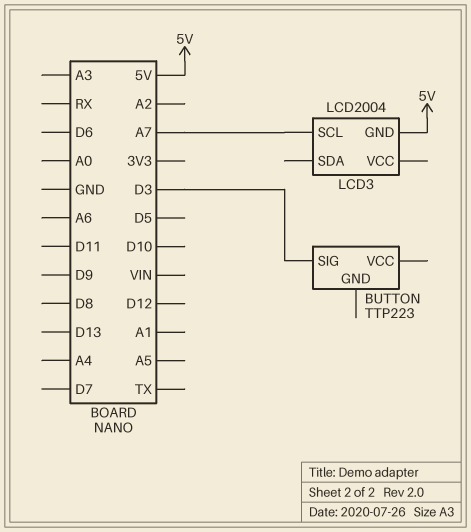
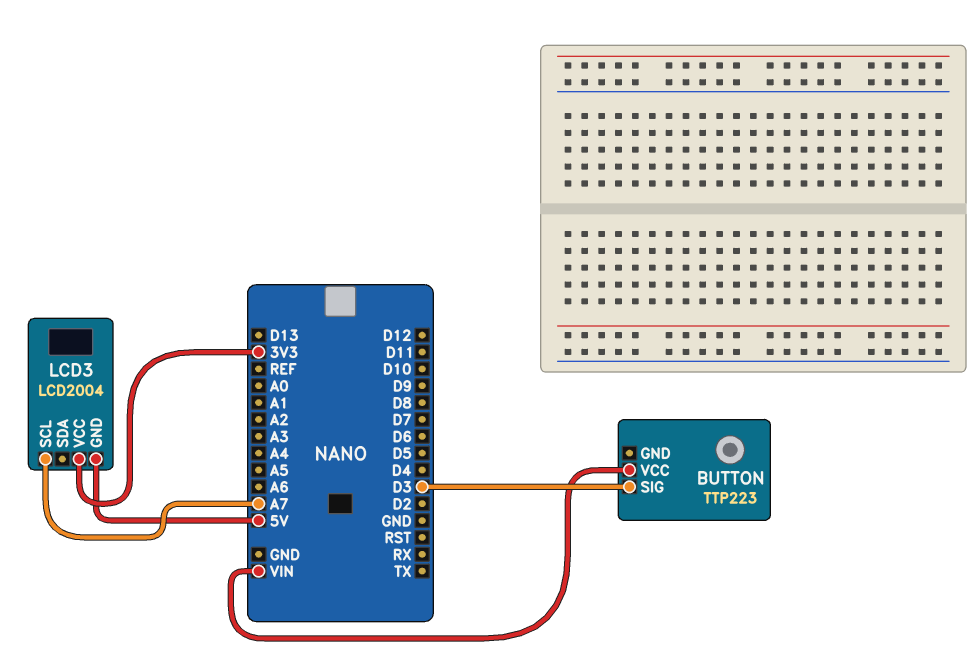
BUTTON pin VCC: none -> VIN
LCD3 pin VCC: none -> 3V3

